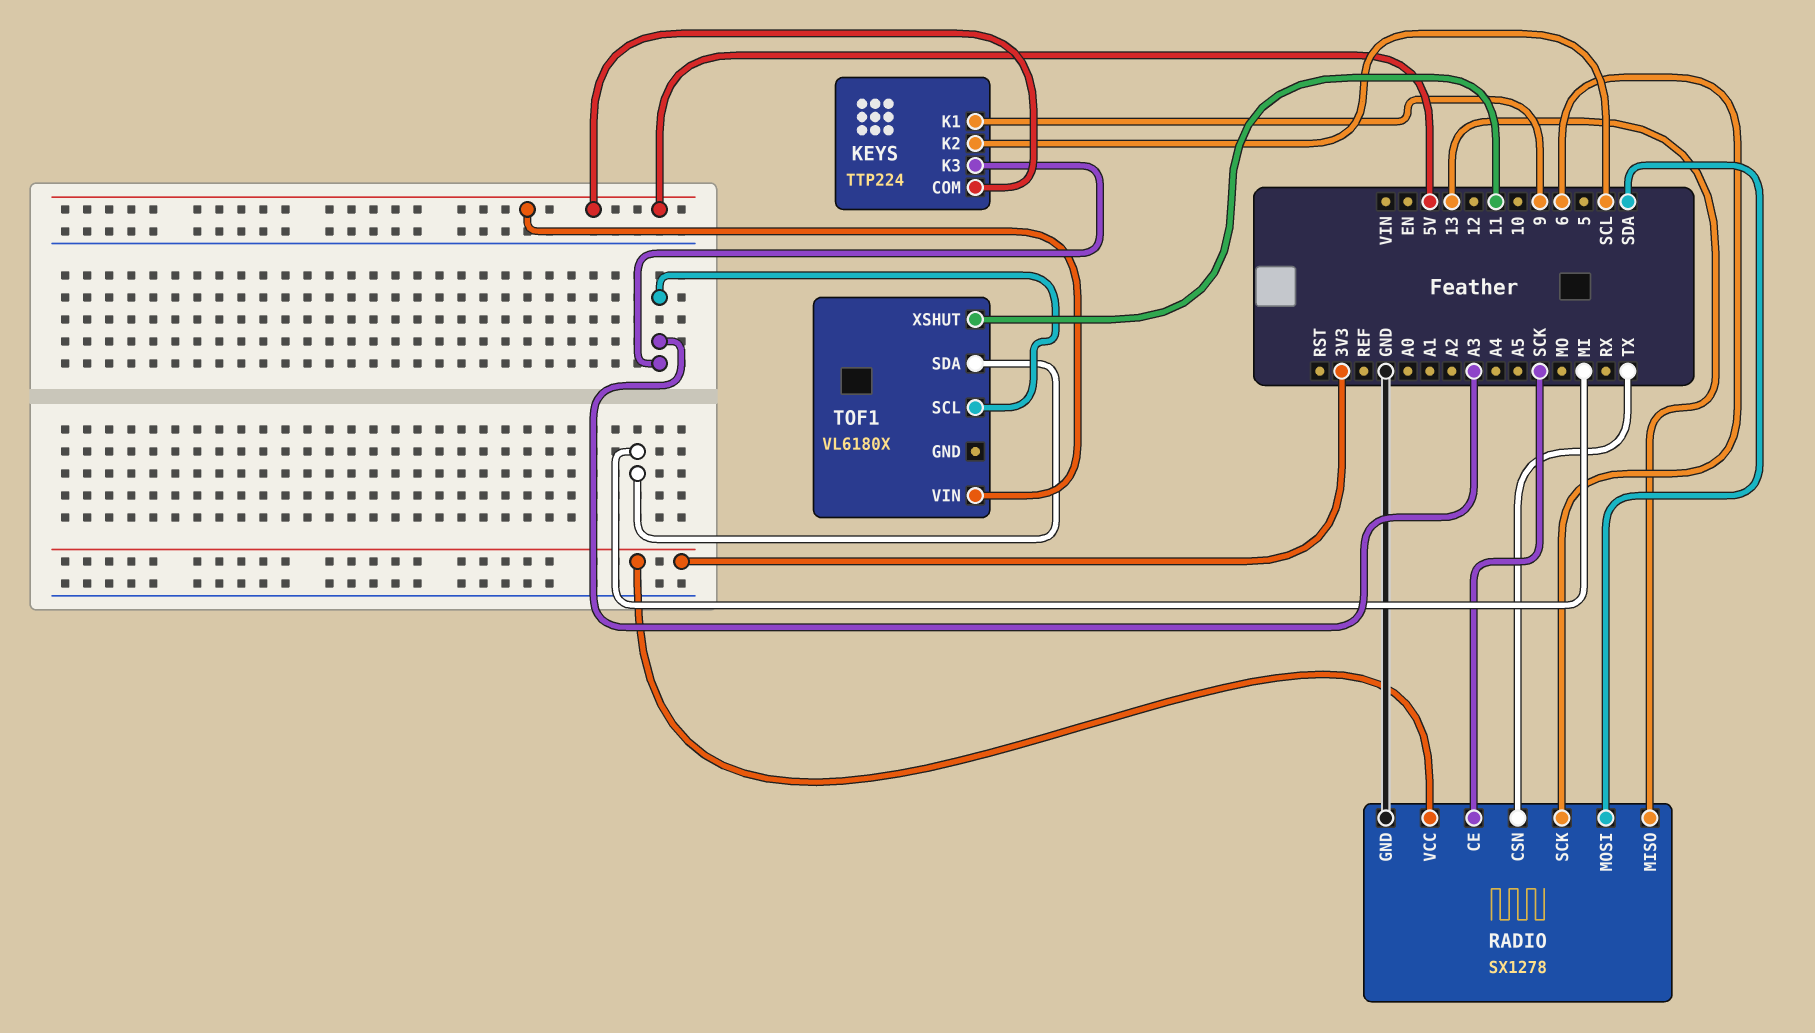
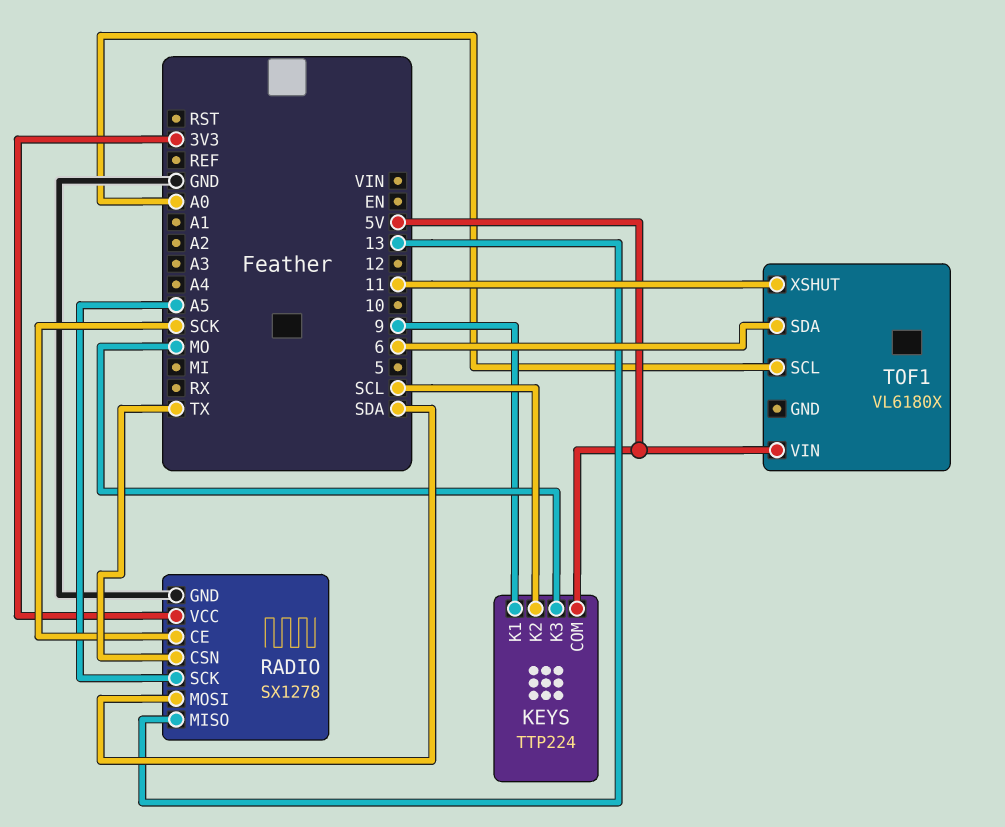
KEYS pin K3: A3 -> MO
RADIO pin SCK: 6 -> A5
TOF1 pin SCL: A3 -> A0
TOF1 pin SDA: MI -> 6

